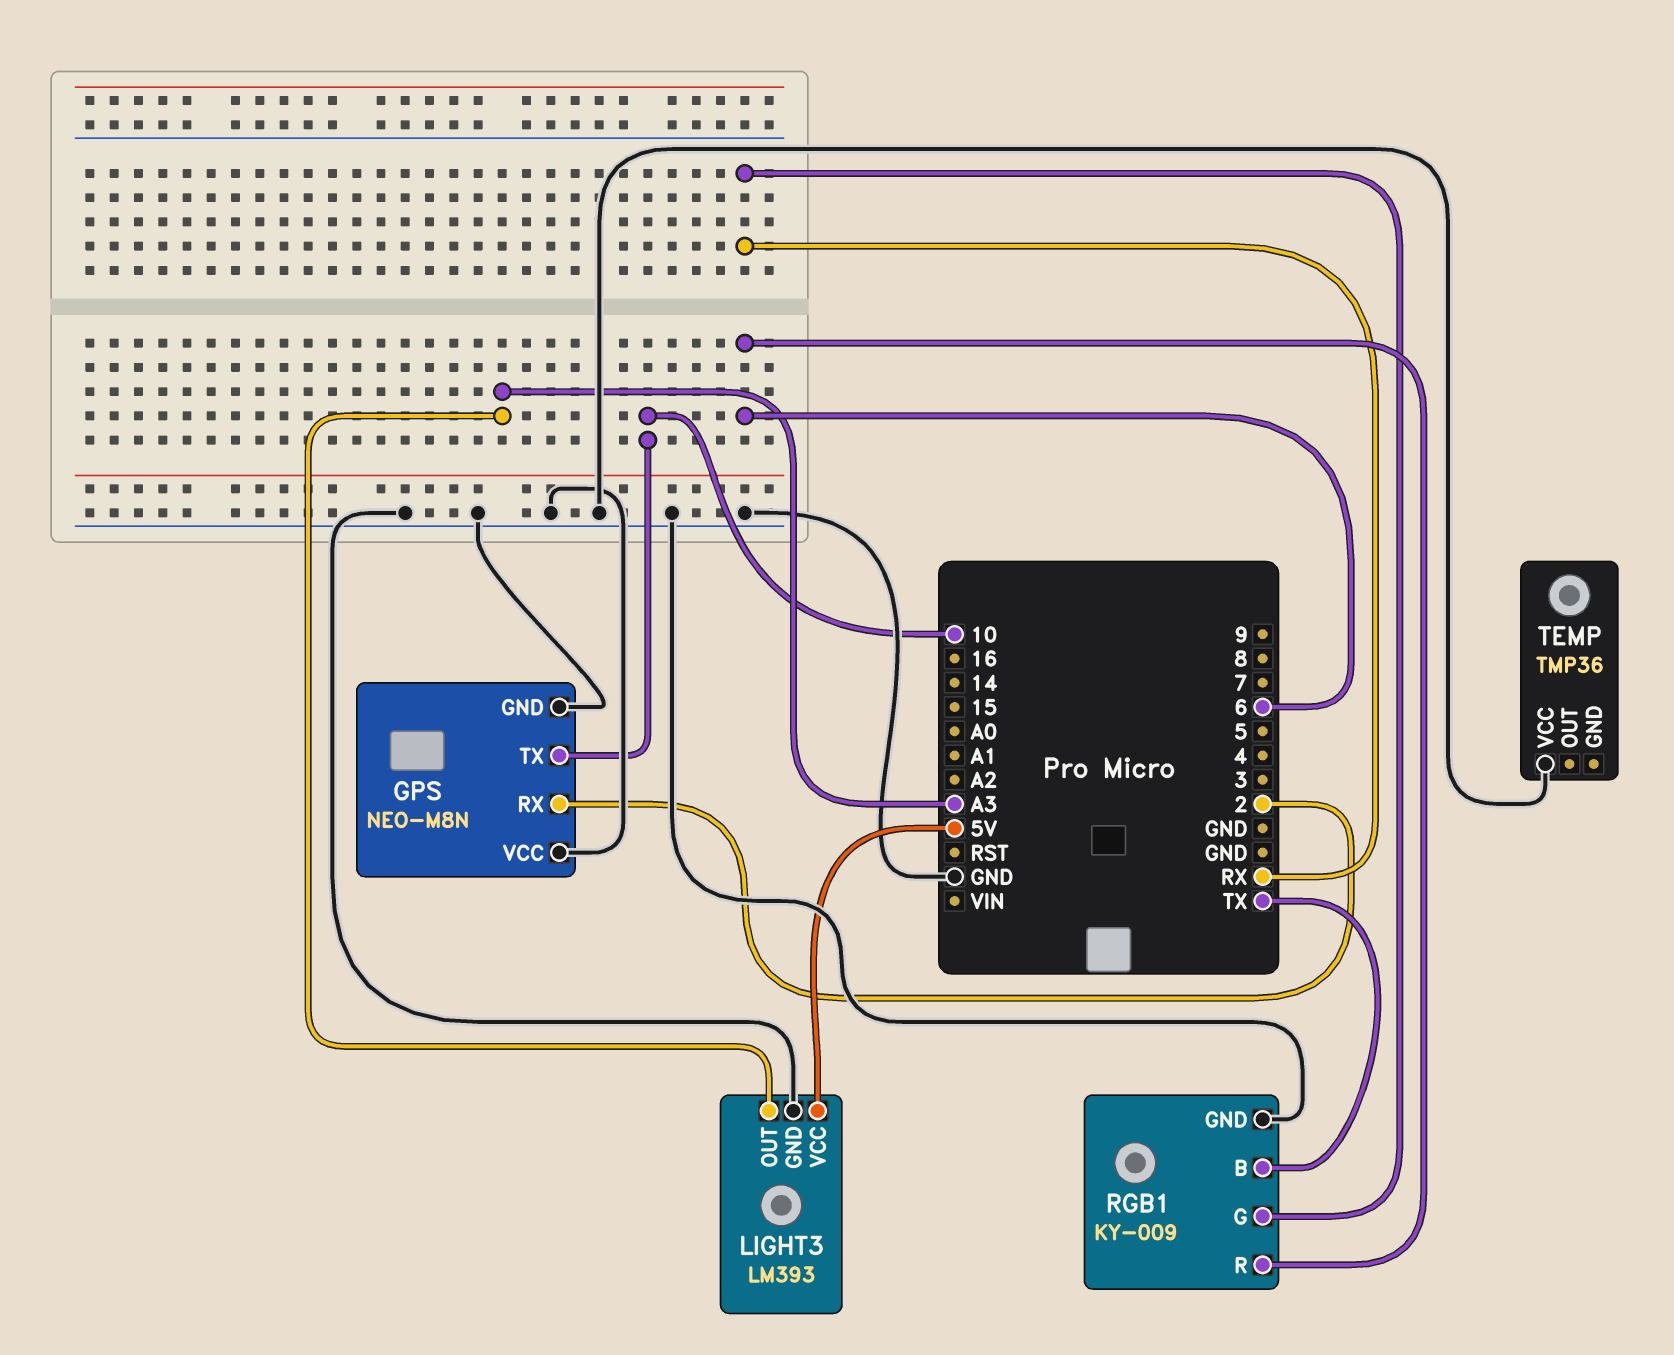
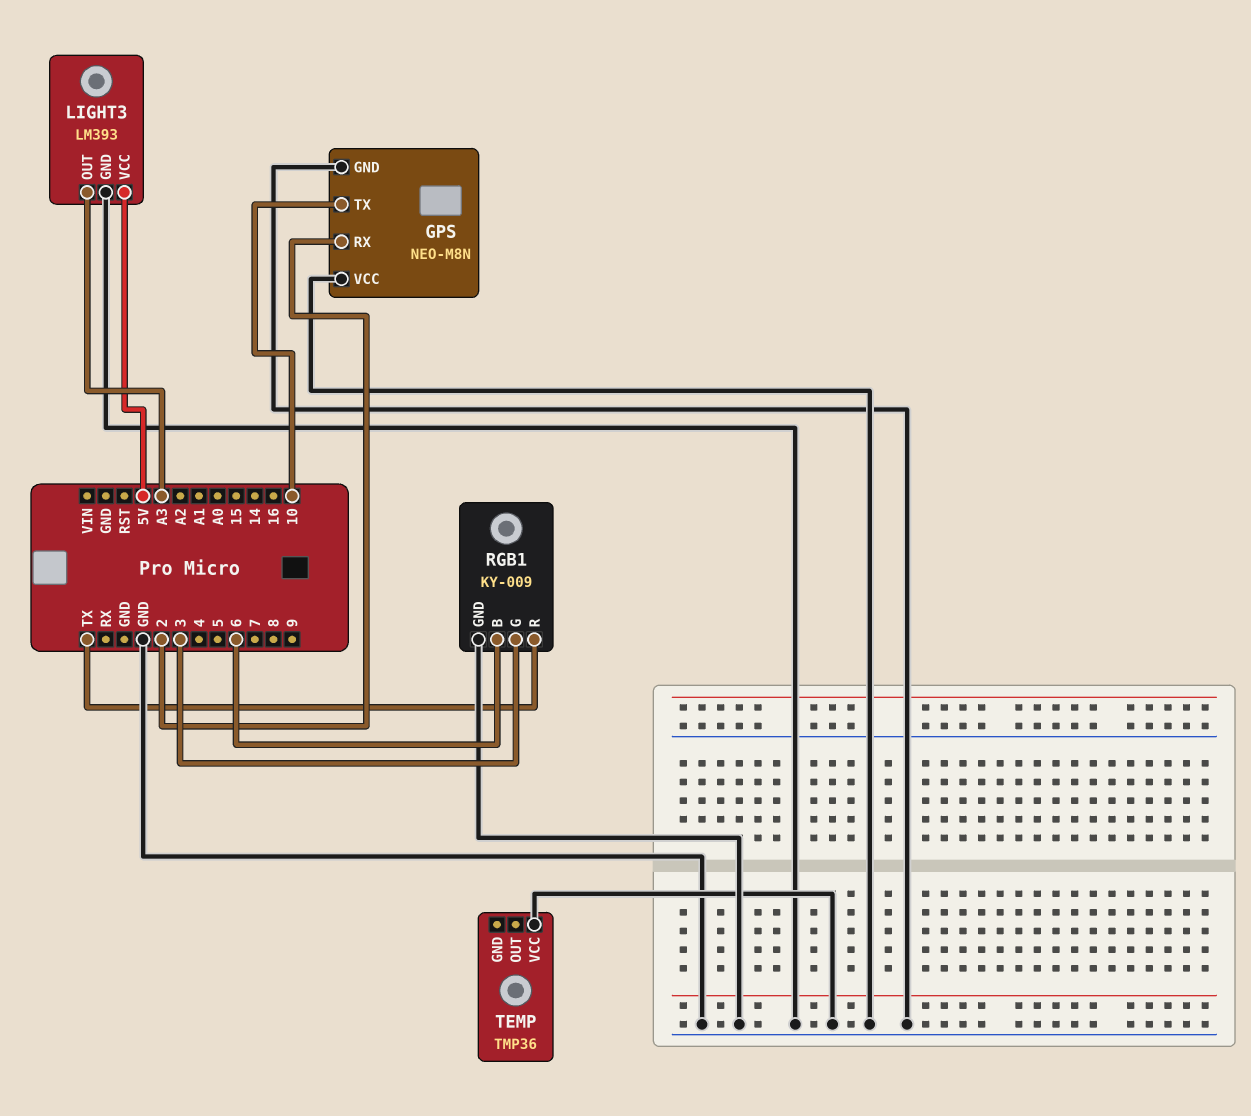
RGB1 pin B: TX -> 6
RGB1 pin G: RX -> 3
RGB1 pin R: 6 -> TX

